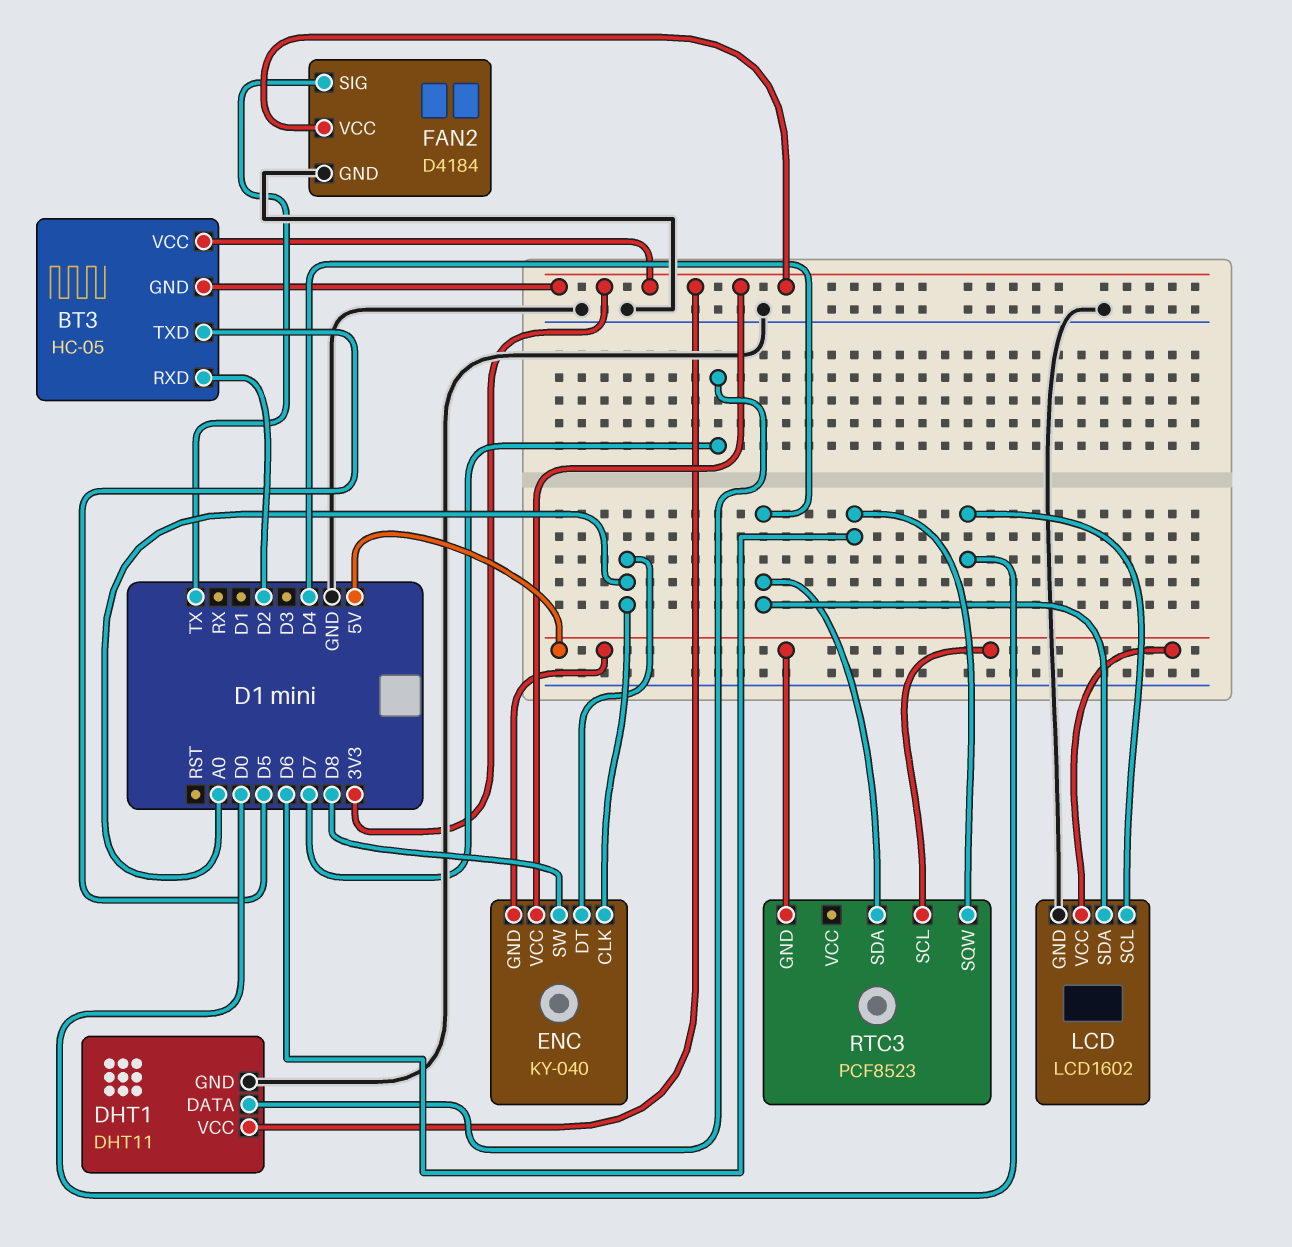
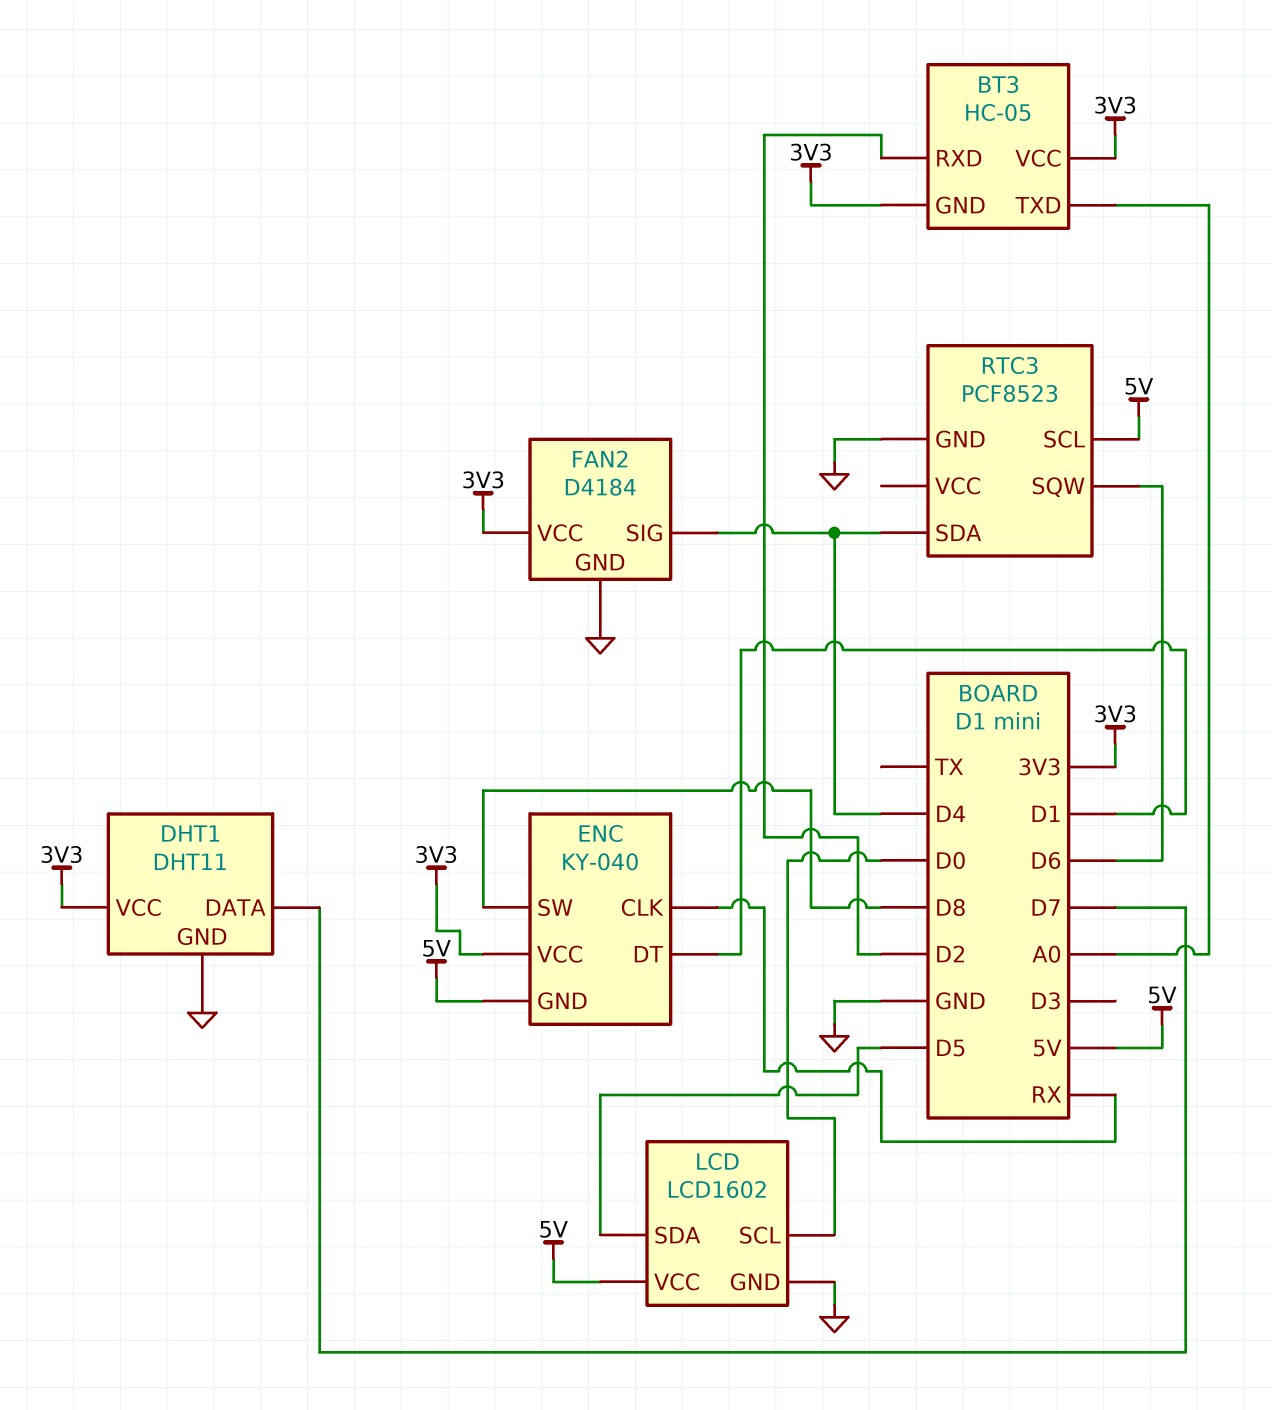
BT3 pin TXD: D5 -> A0
ENC pin CLK: A0 -> RX
ENC pin DT: A0 -> D1
FAN2 pin SIG: TX -> D4
LCD pin SDA: D4 -> D5
RTC3 pin GND: 5V -> GND

